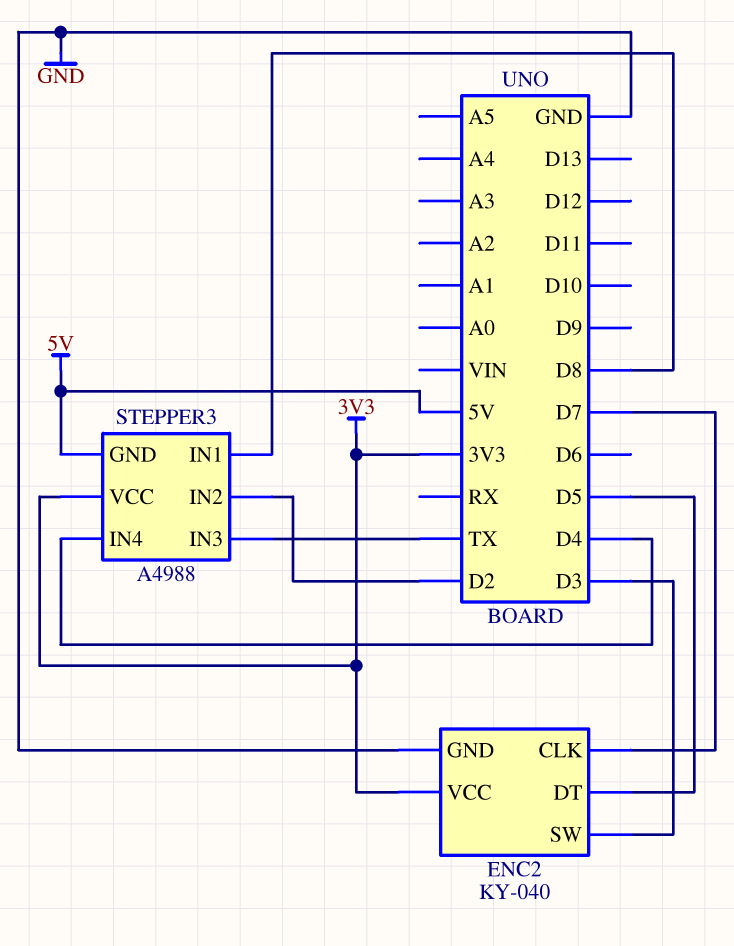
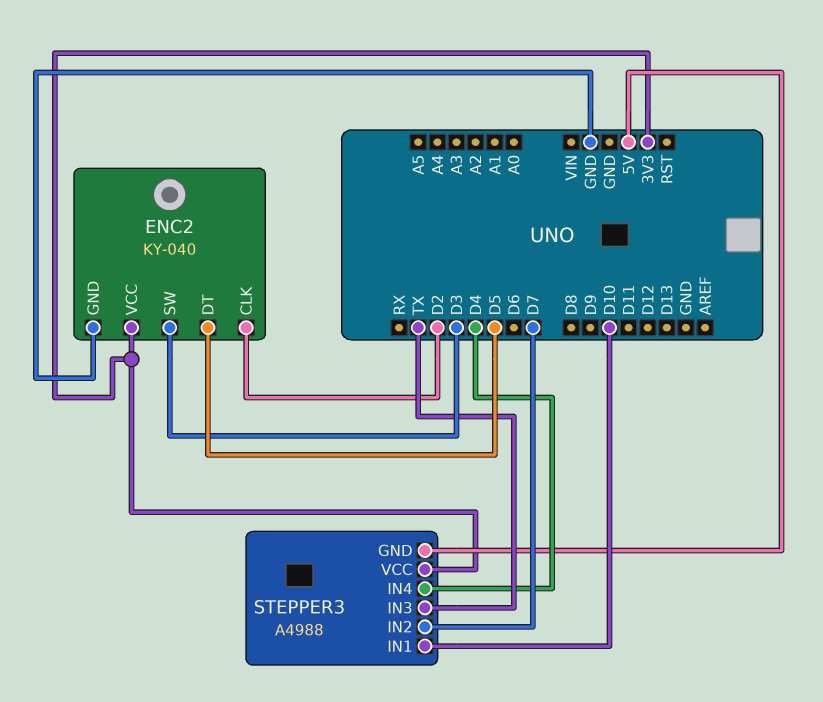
ENC2 pin CLK: D7 -> D2
STEPPER3 pin IN1: D8 -> D10
STEPPER3 pin IN2: D2 -> D7

